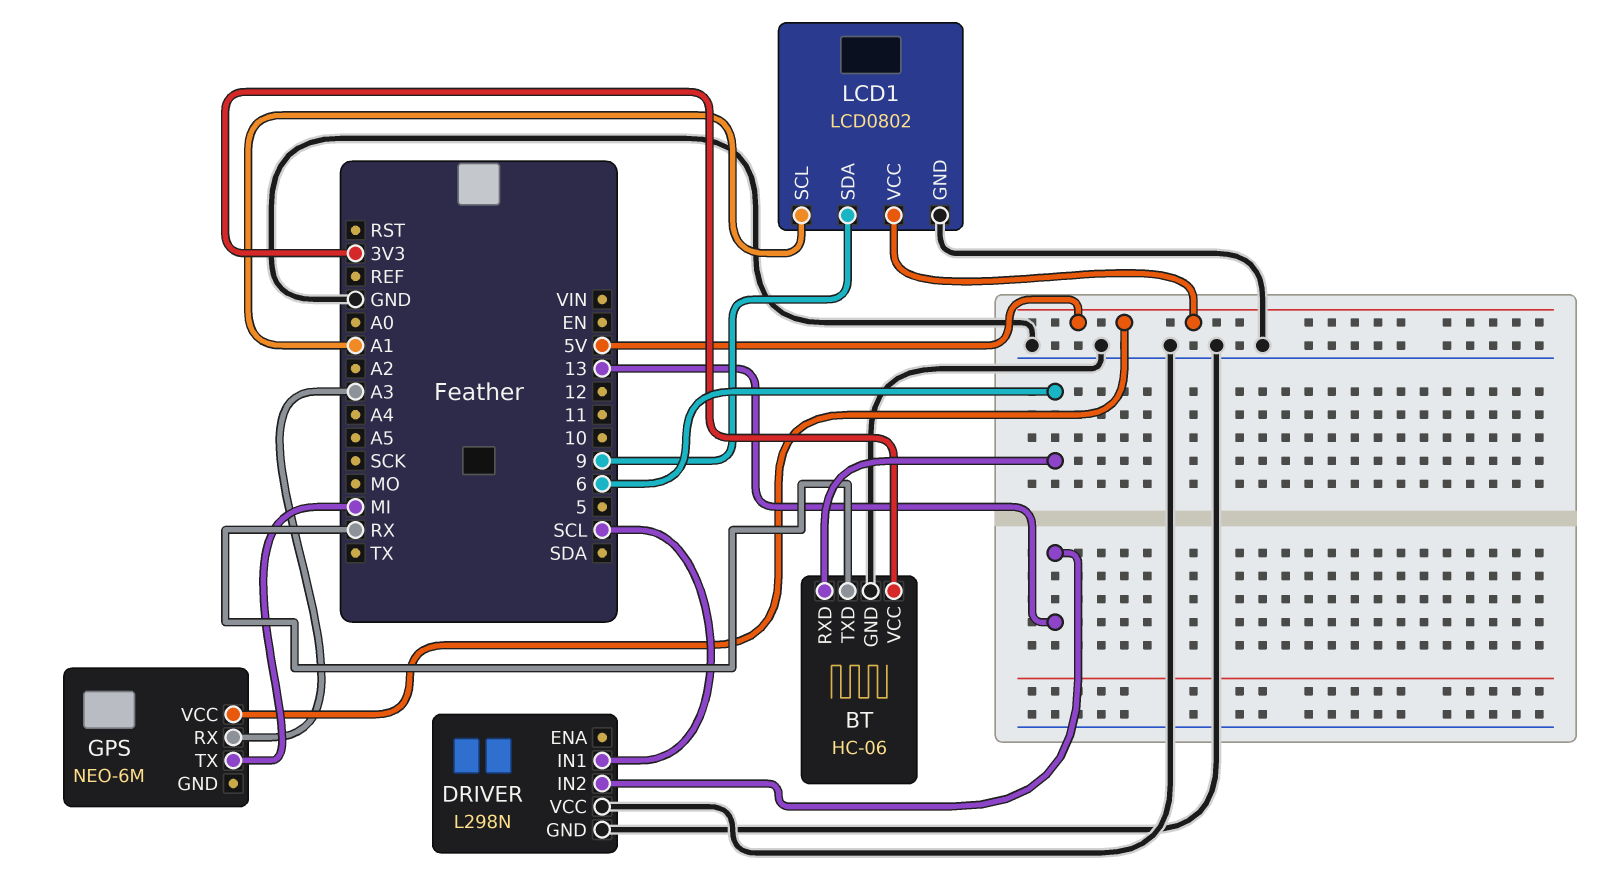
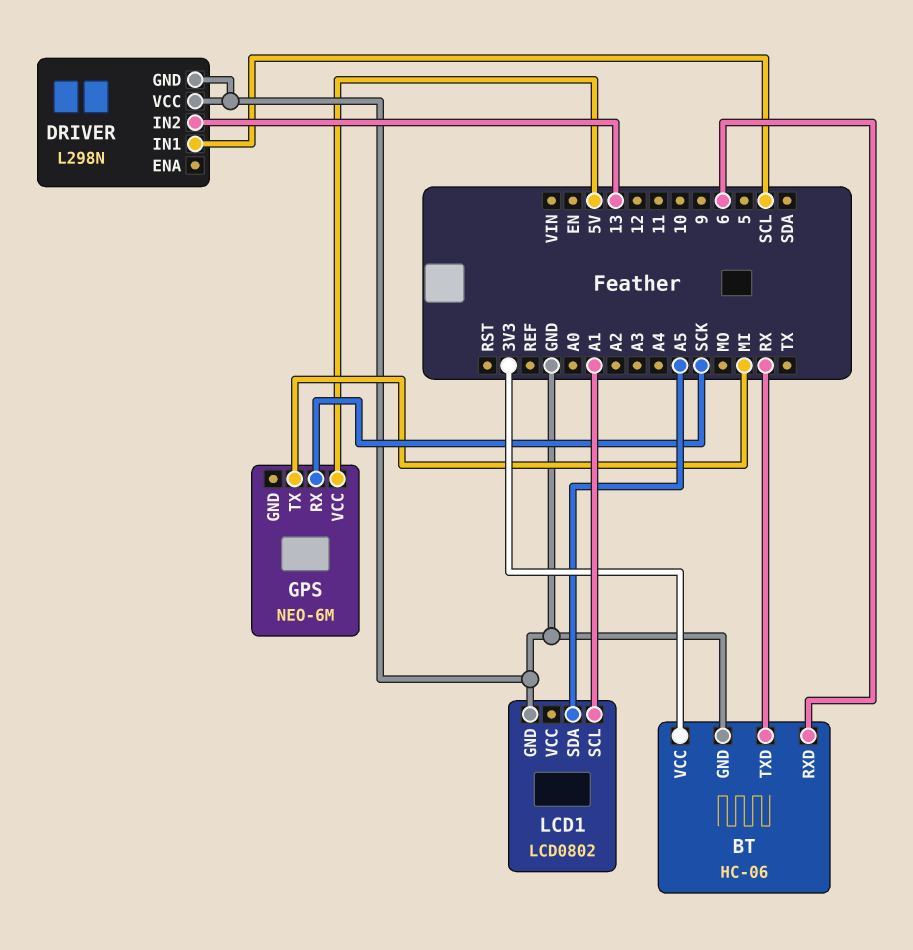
GPS pin RX: A3 -> SCK
LCD1 pin SDA: 9 -> A5
LCD1 pin VCC: 5V -> none

